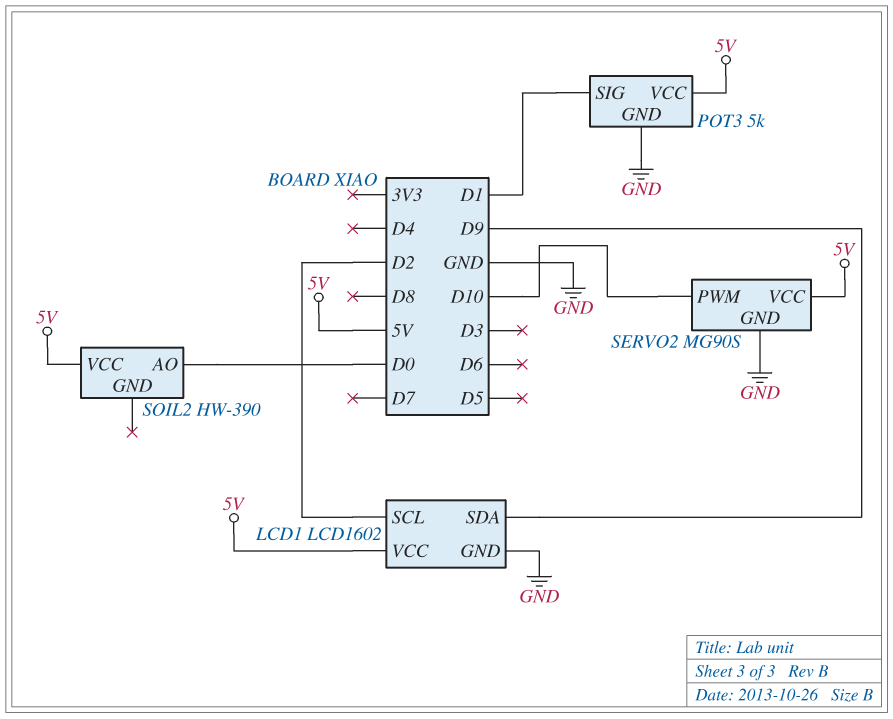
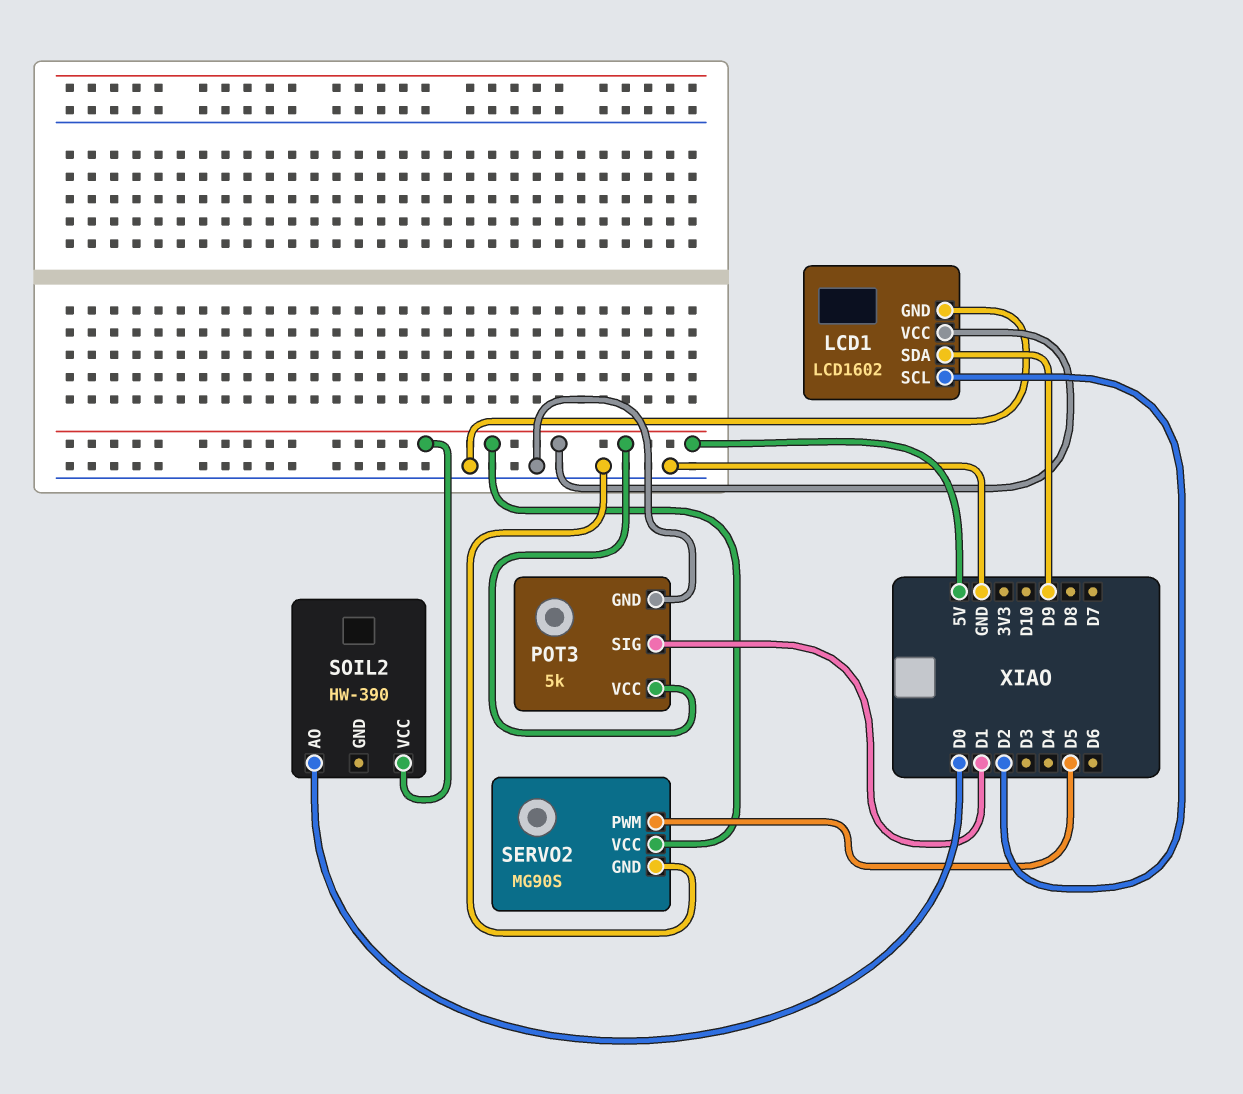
SERVO2 pin PWM: D10 -> D5

